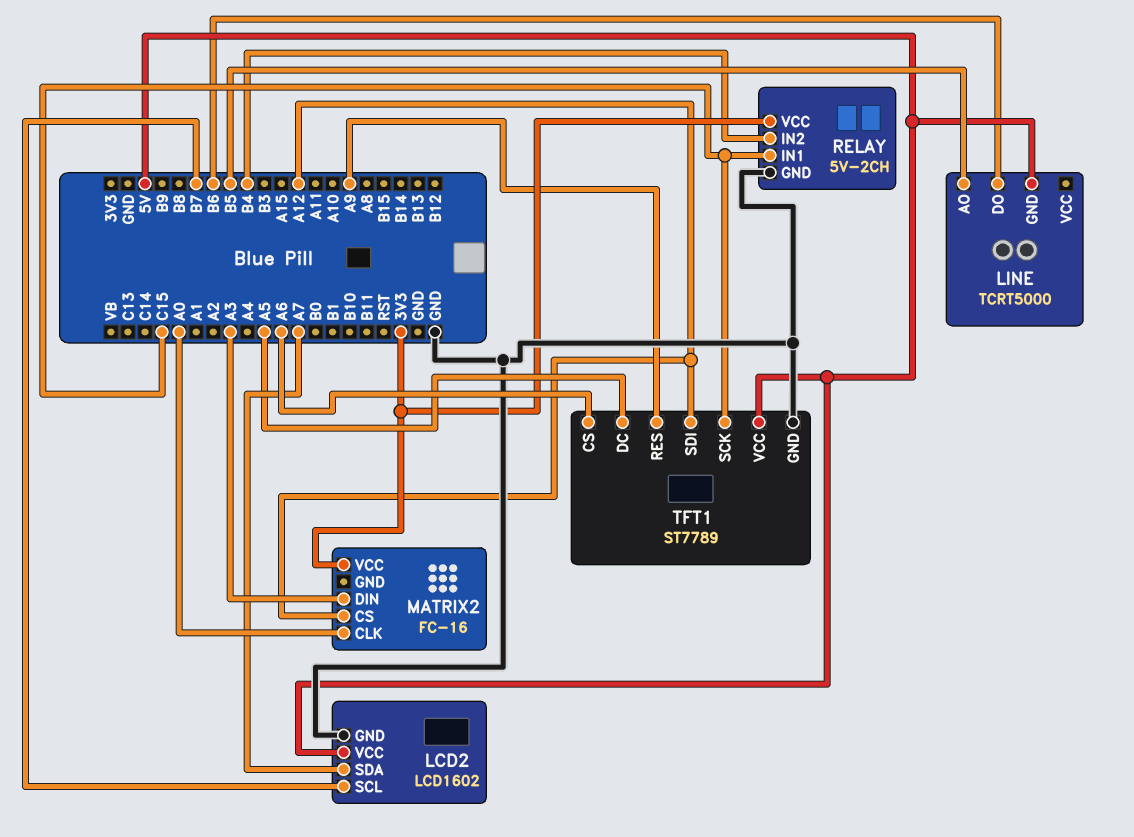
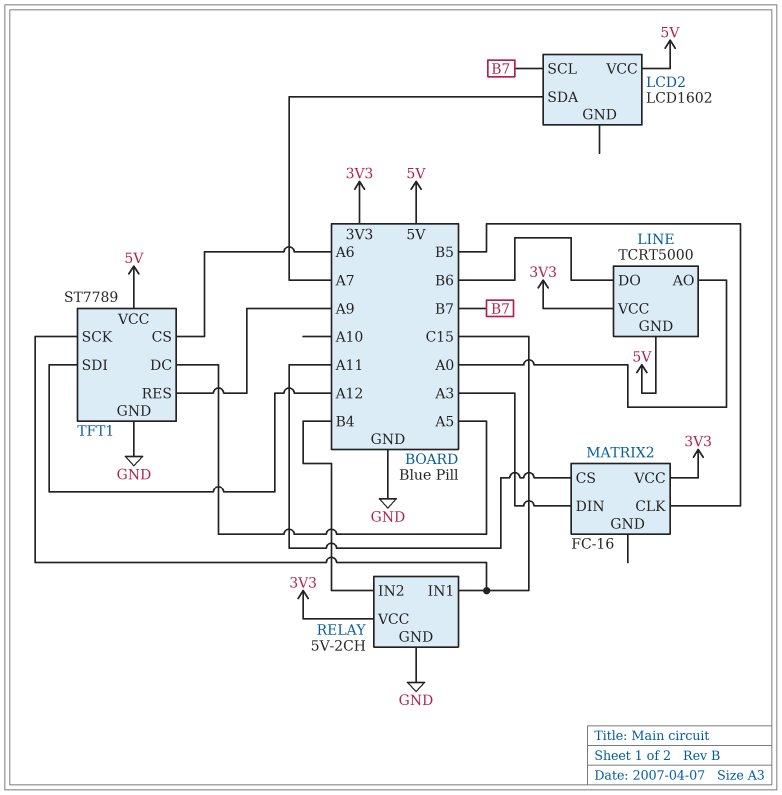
LCD2 pin GND: GND -> none
LINE pin AO: B5 -> A0
LINE pin VCC: none -> 3V3
MATRIX2 pin CLK: A0 -> B5
MATRIX2 pin CS: A12 -> A11

